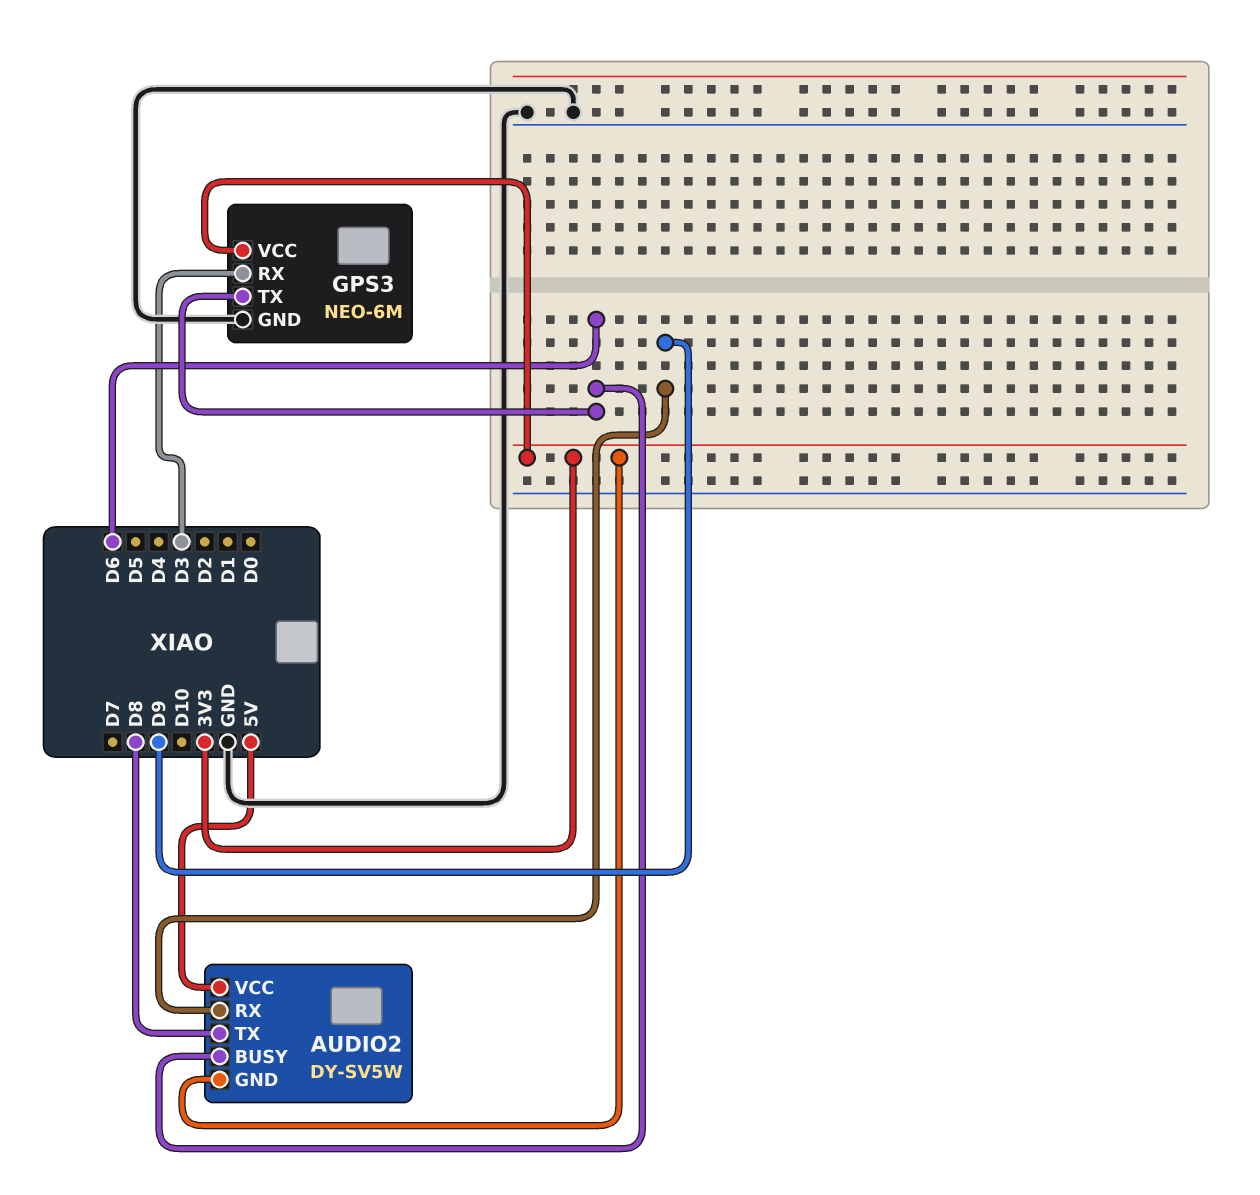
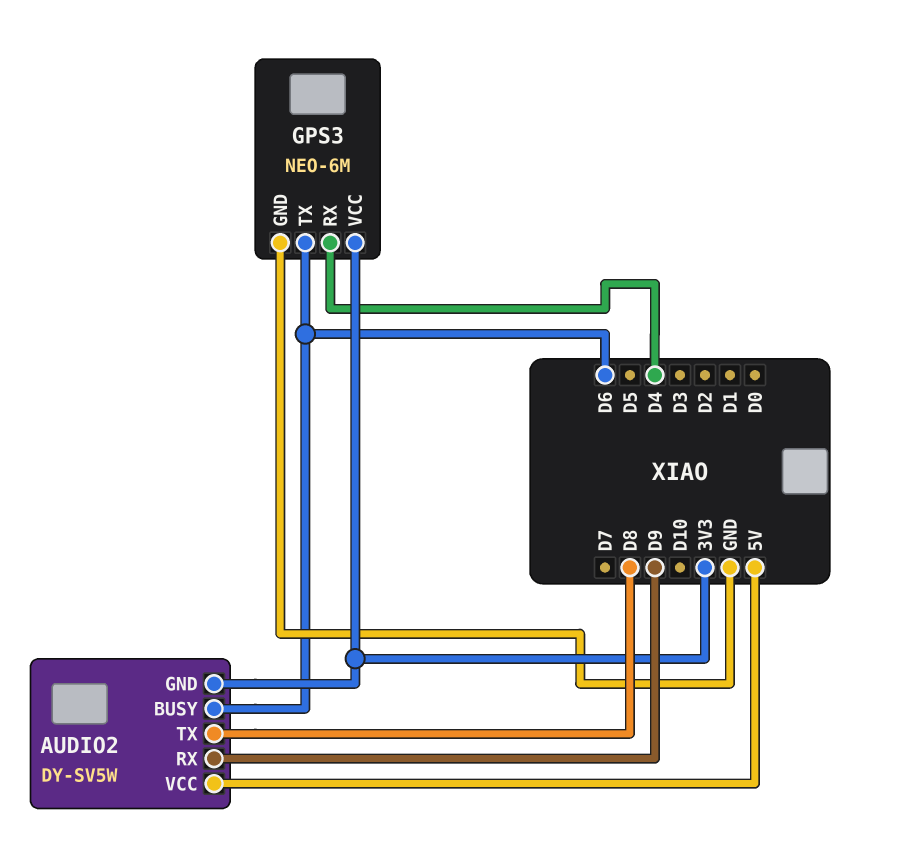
GPS3 pin RX: D3 -> D4

